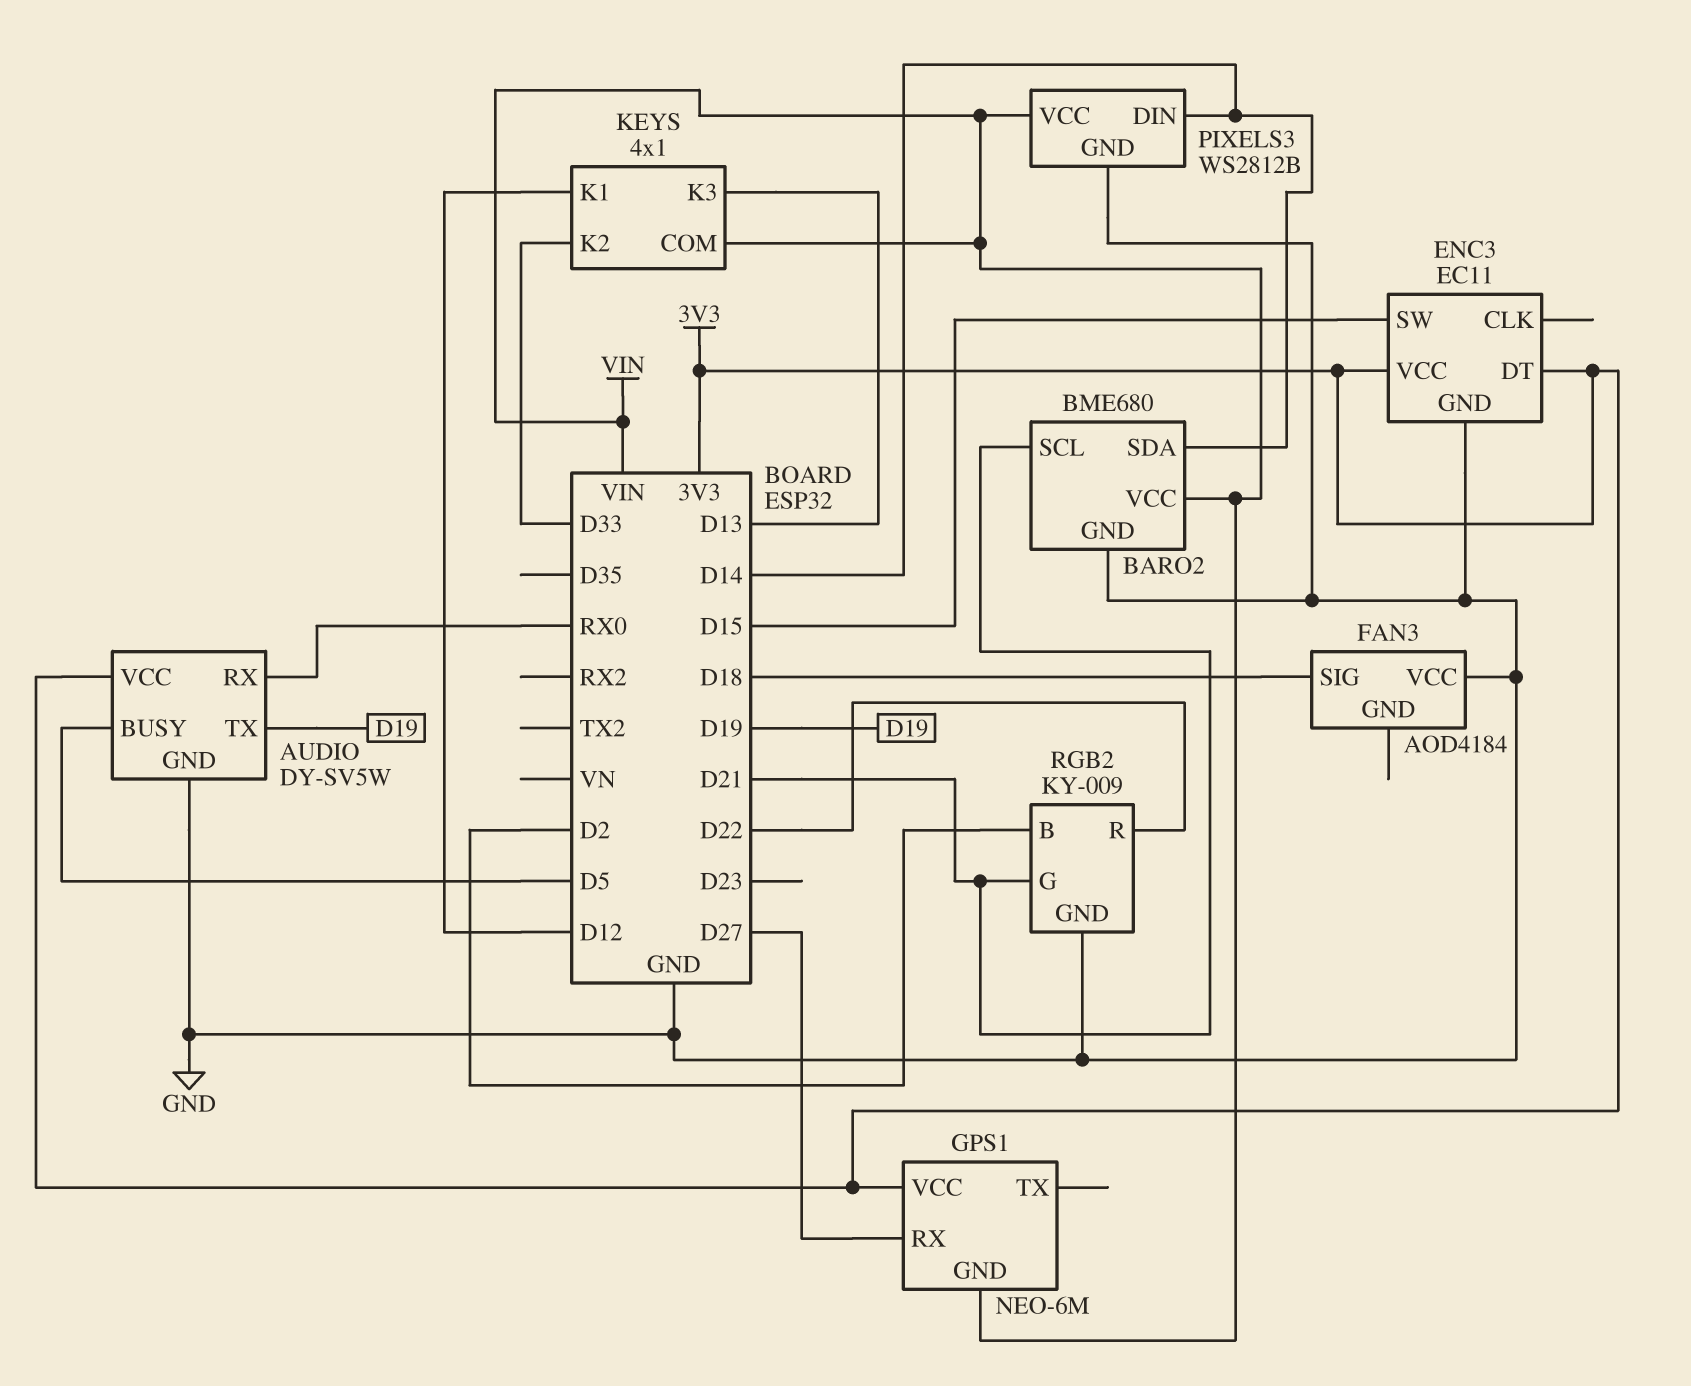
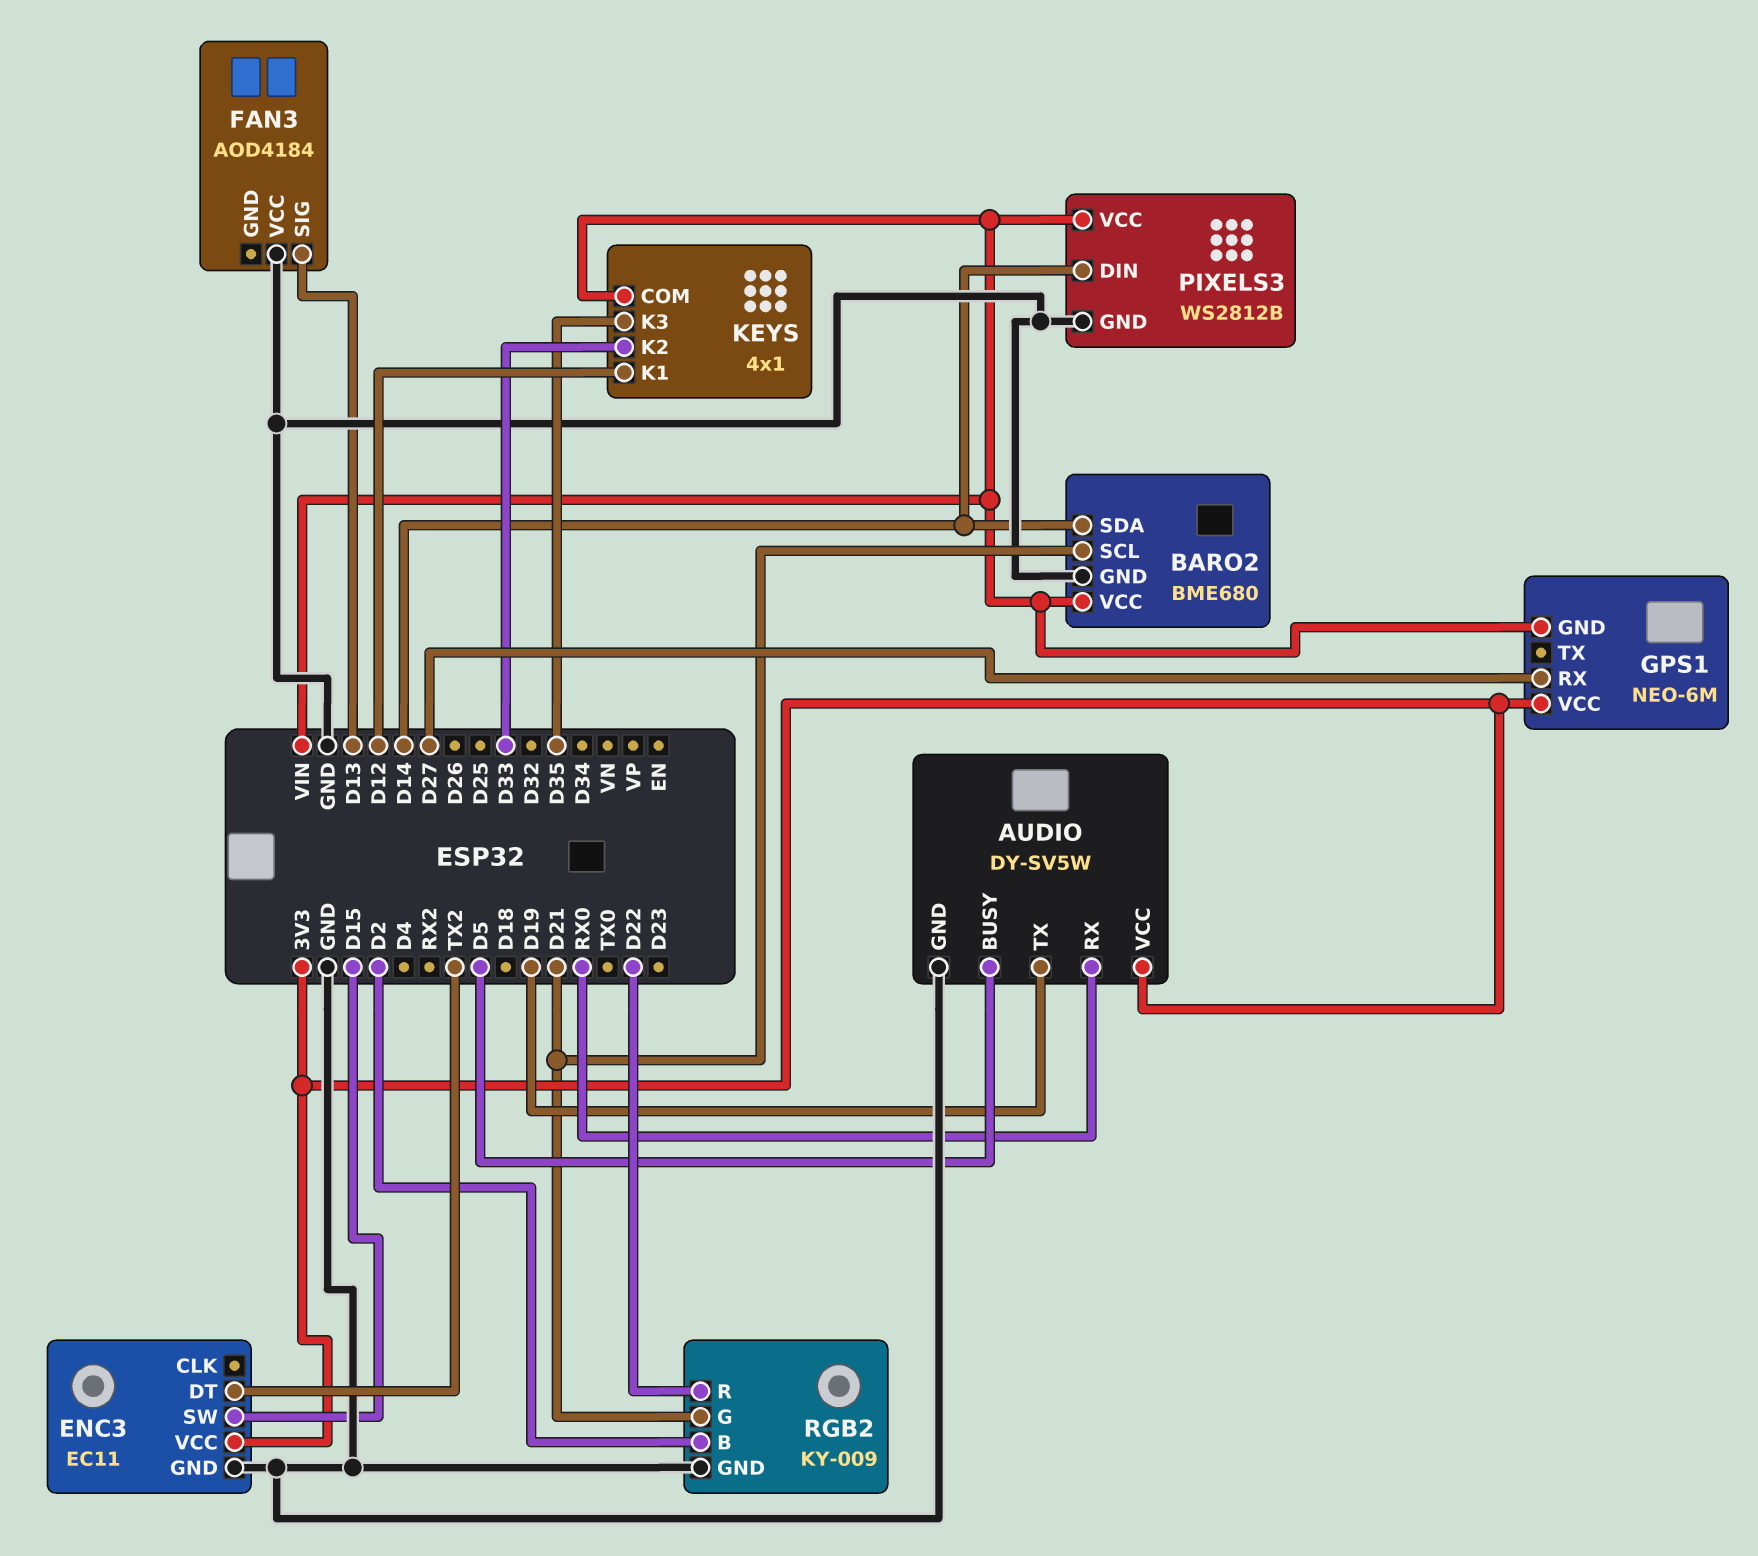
ENC3 pin DT: 3V3 -> TX2
FAN3 pin SIG: D18 -> D13
KEYS pin K3: D13 -> D35

